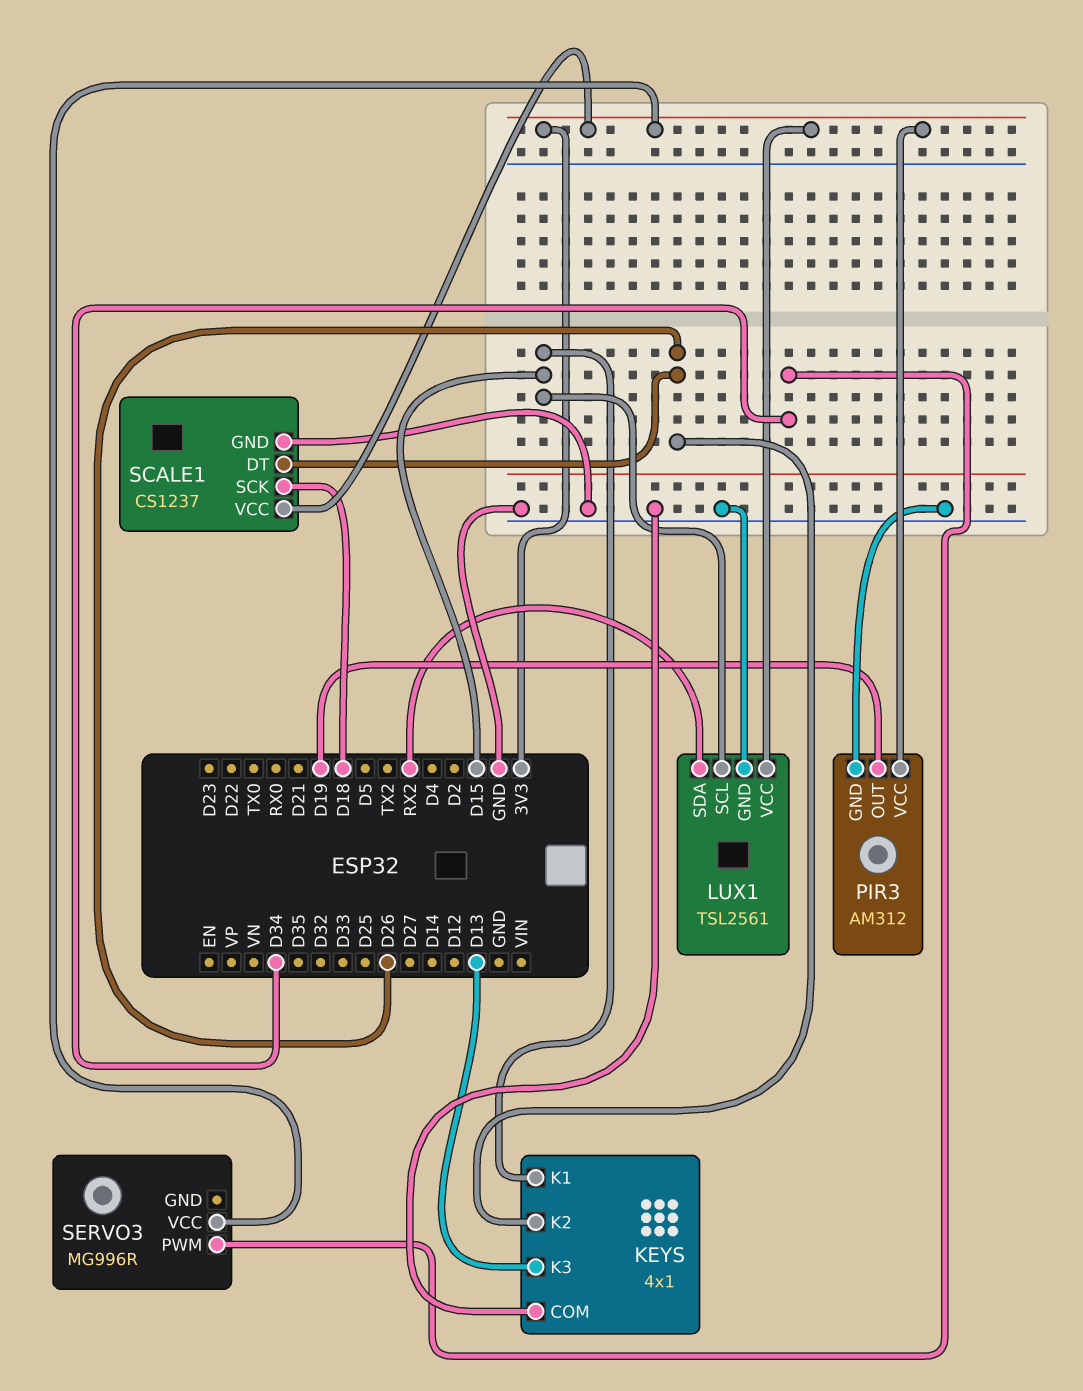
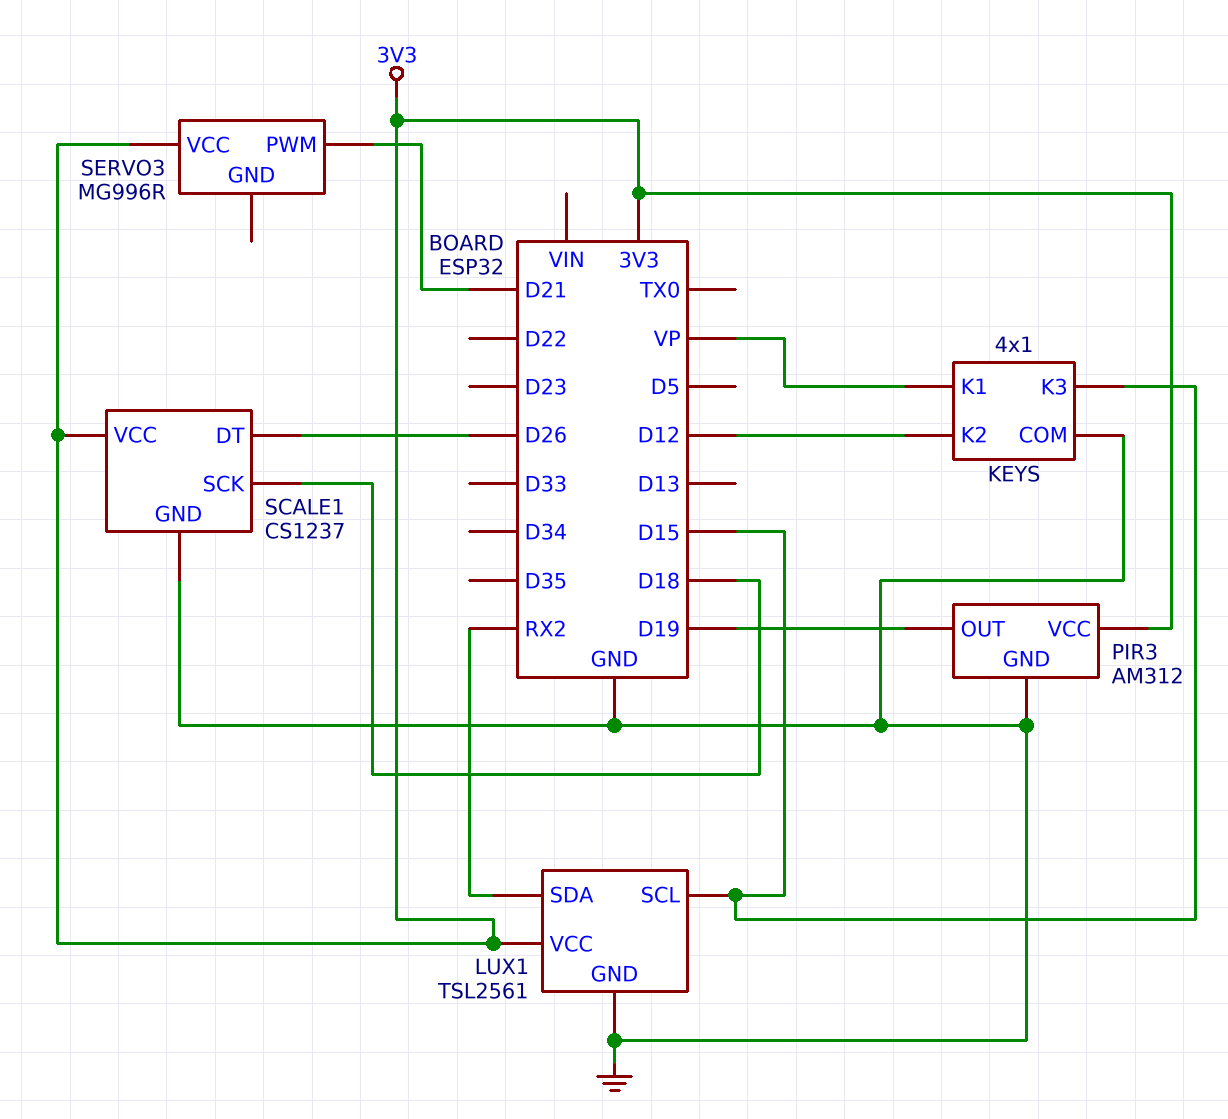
KEYS pin K1: D15 -> VP
KEYS pin K2: D26 -> D12
KEYS pin K3: D13 -> D15
SERVO3 pin PWM: D34 -> D21

